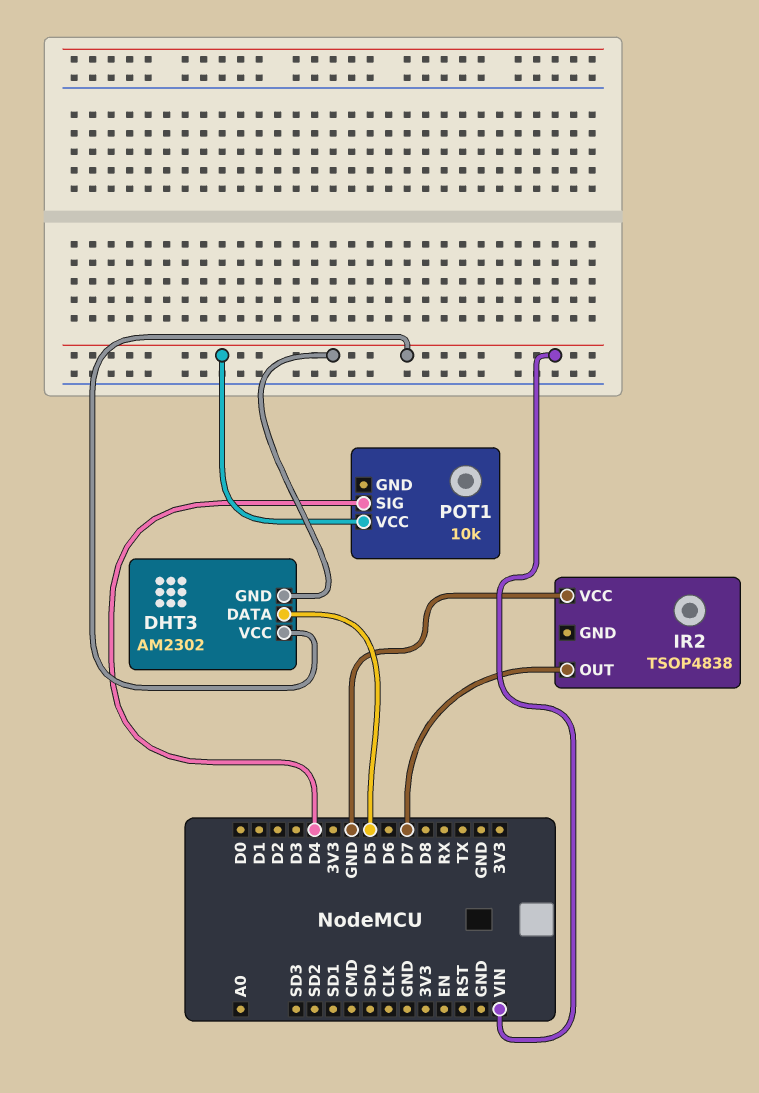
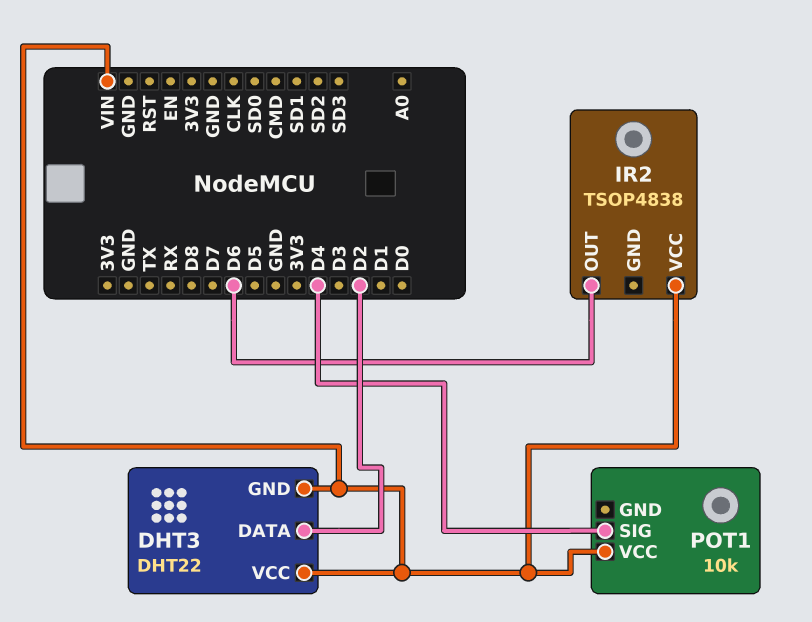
DHT3: AM2302 -> DHT22
DHT3 pin DATA: D5 -> D2
IR2 pin OUT: D7 -> D6
IR2 pin VCC: GND -> VIN

